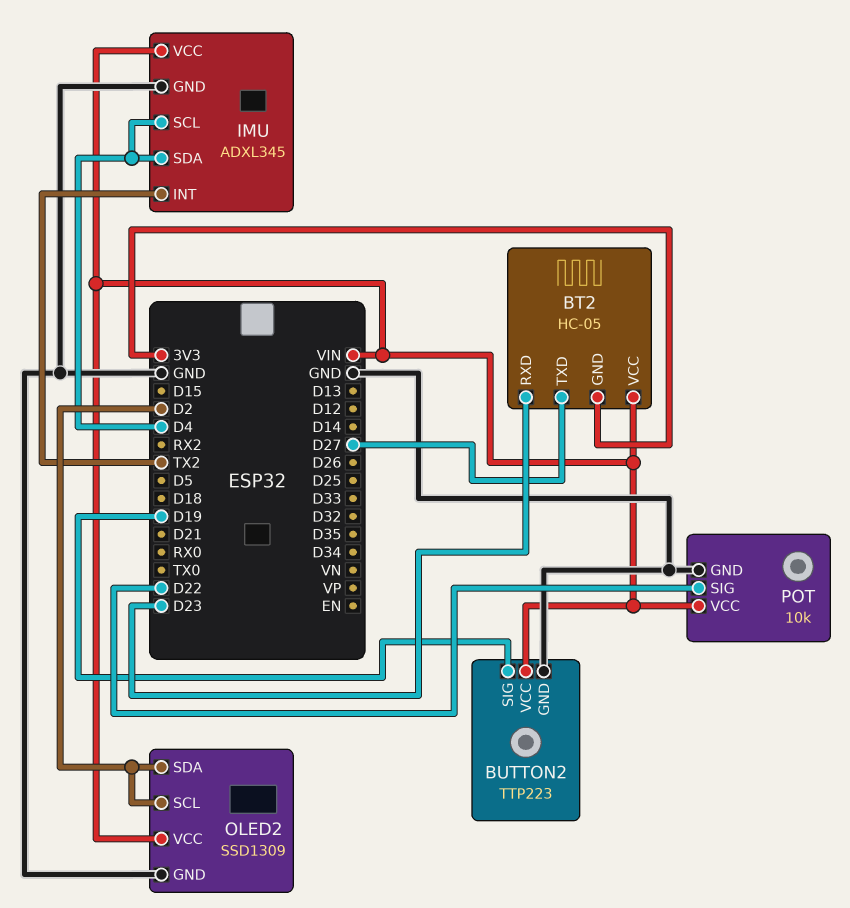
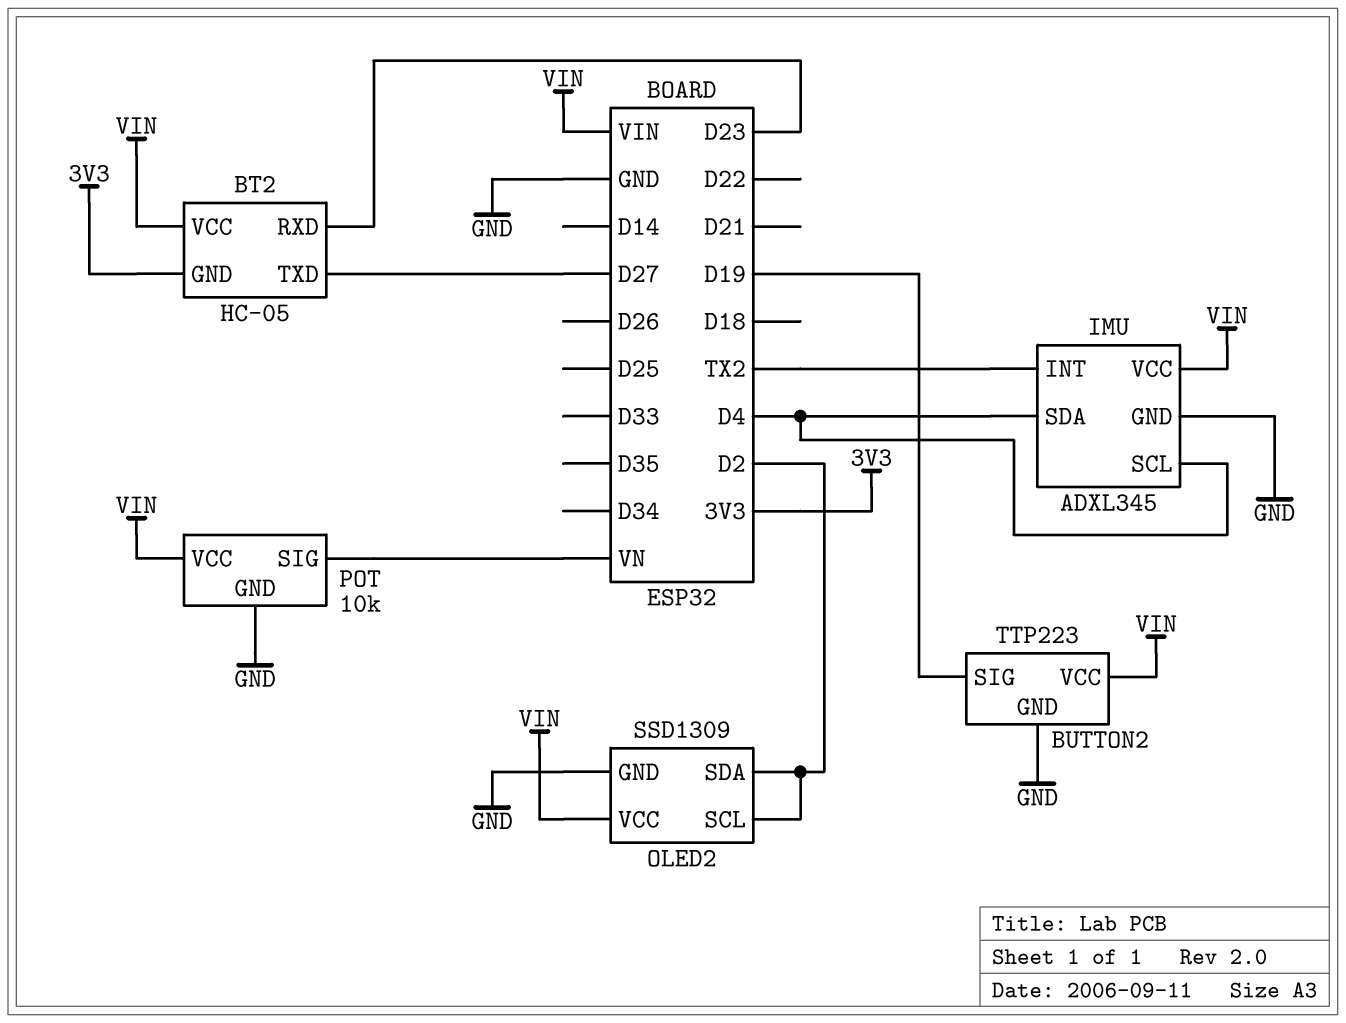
POT pin SIG: D22 -> VN

